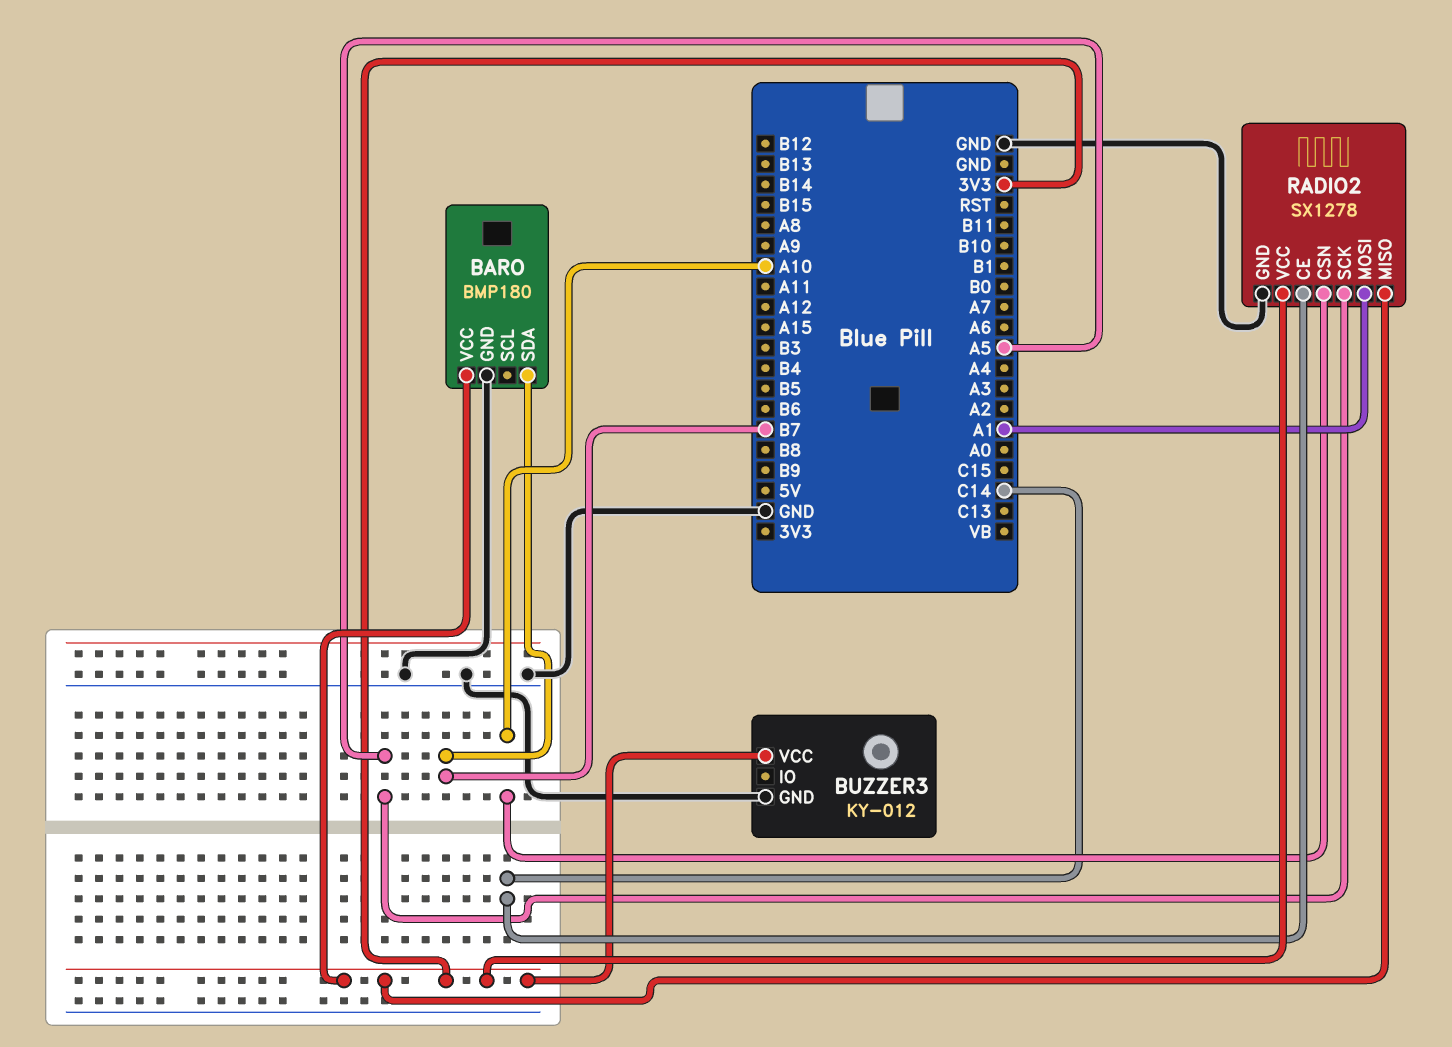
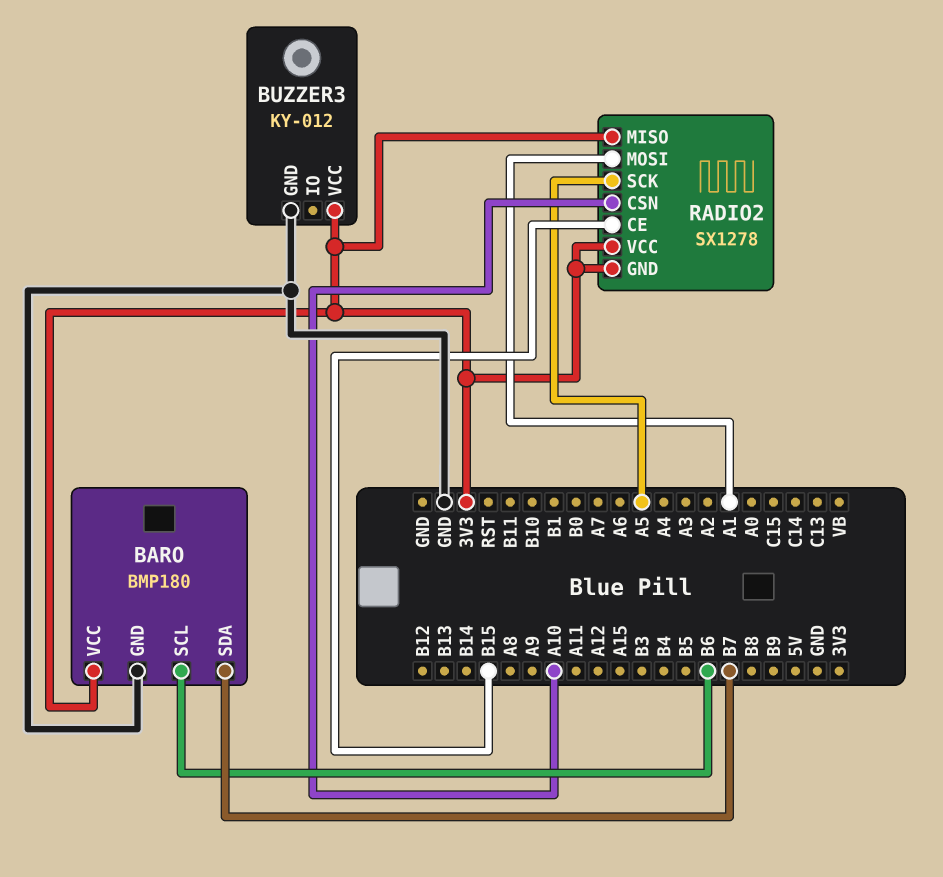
BARO pin SCL: none -> B6
RADIO2 pin CE: C14 -> B15
RADIO2 pin GND: GND -> 3V3

